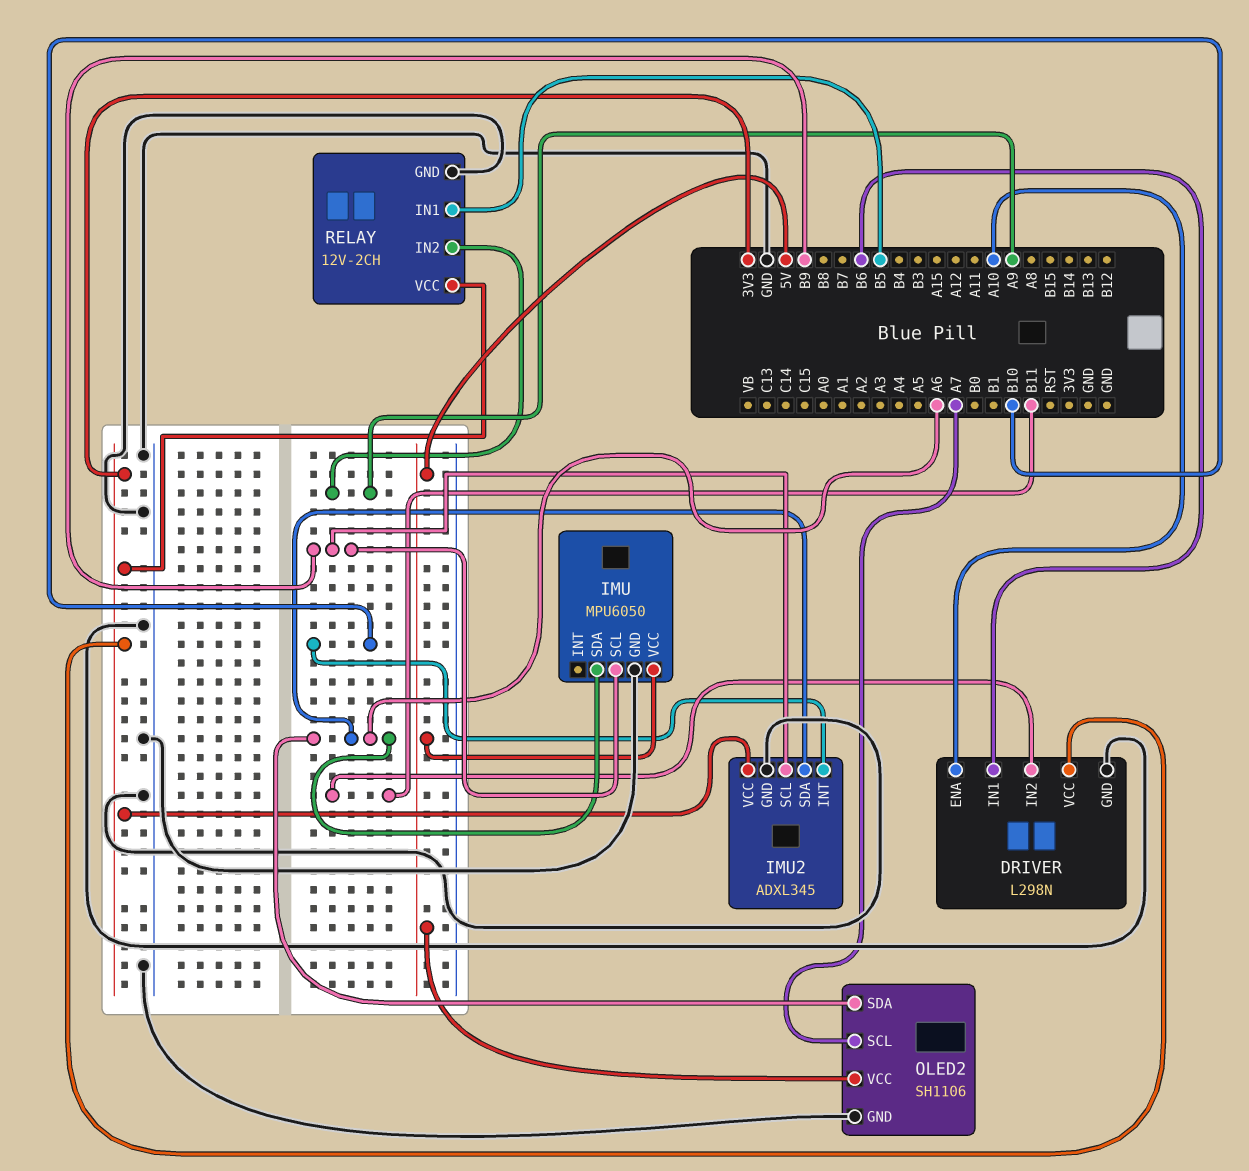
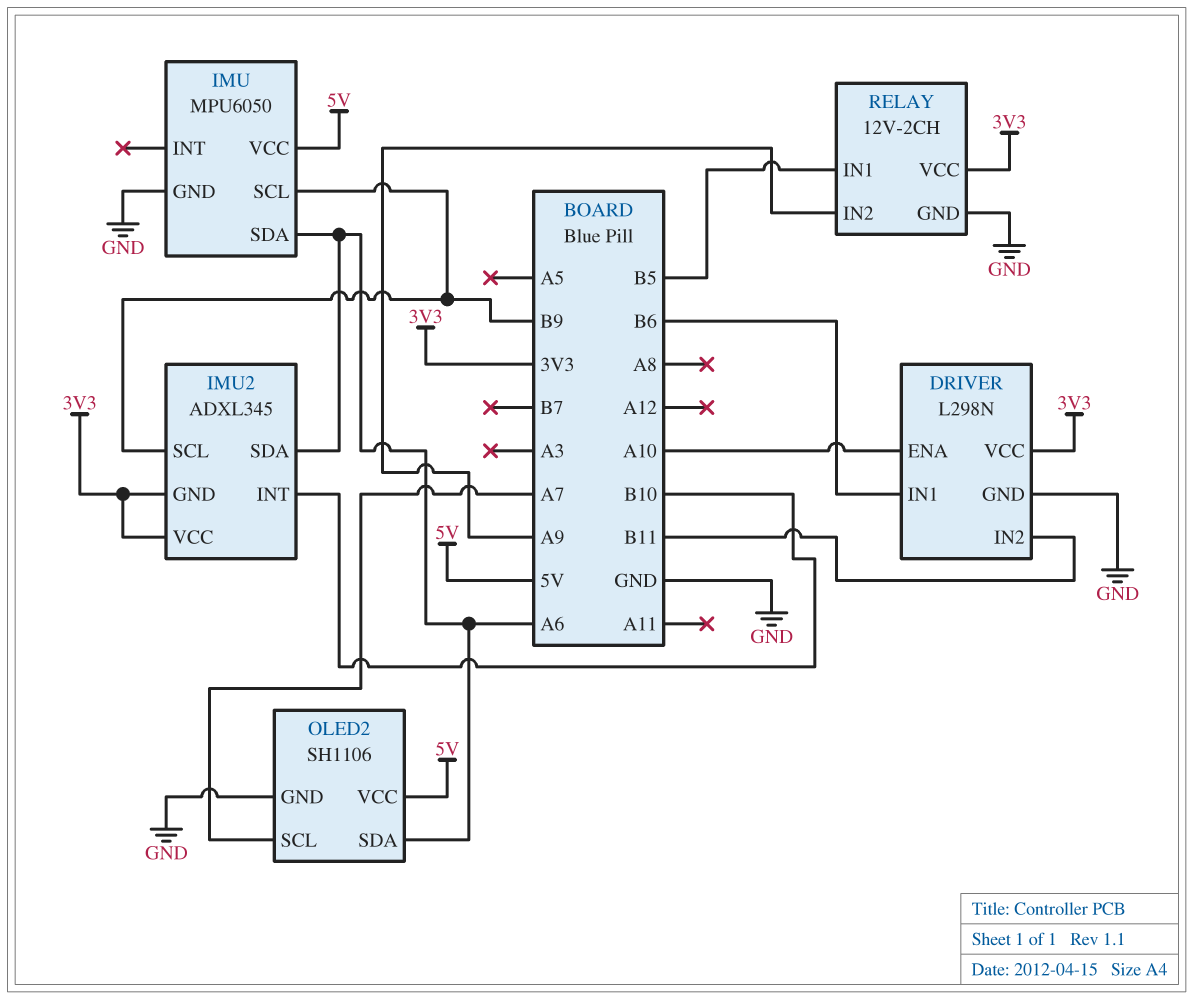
IMU2 pin GND: GND -> 3V3

